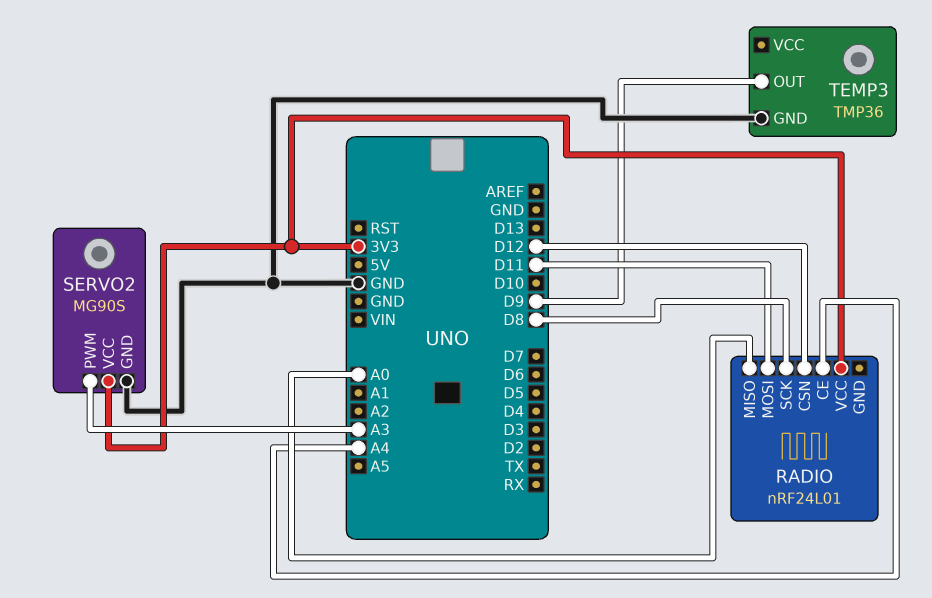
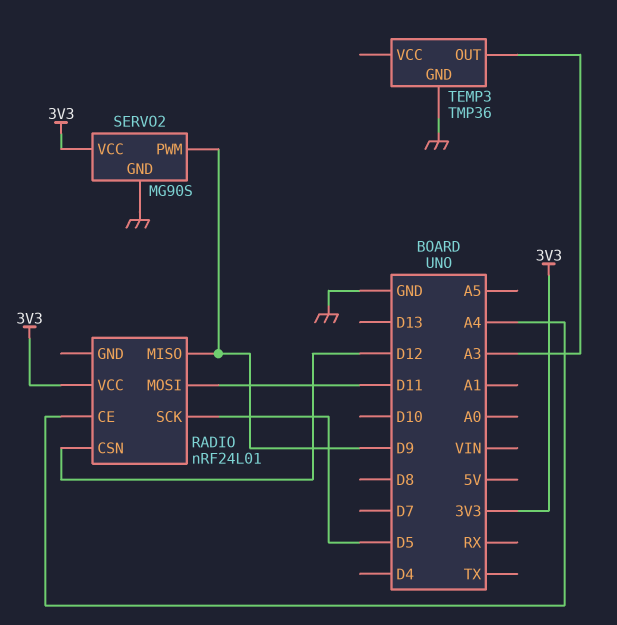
RADIO pin MISO: A0 -> D9
RADIO pin SCK: D8 -> D5
SERVO2 pin PWM: A3 -> D9
TEMP3 pin OUT: D9 -> A3

